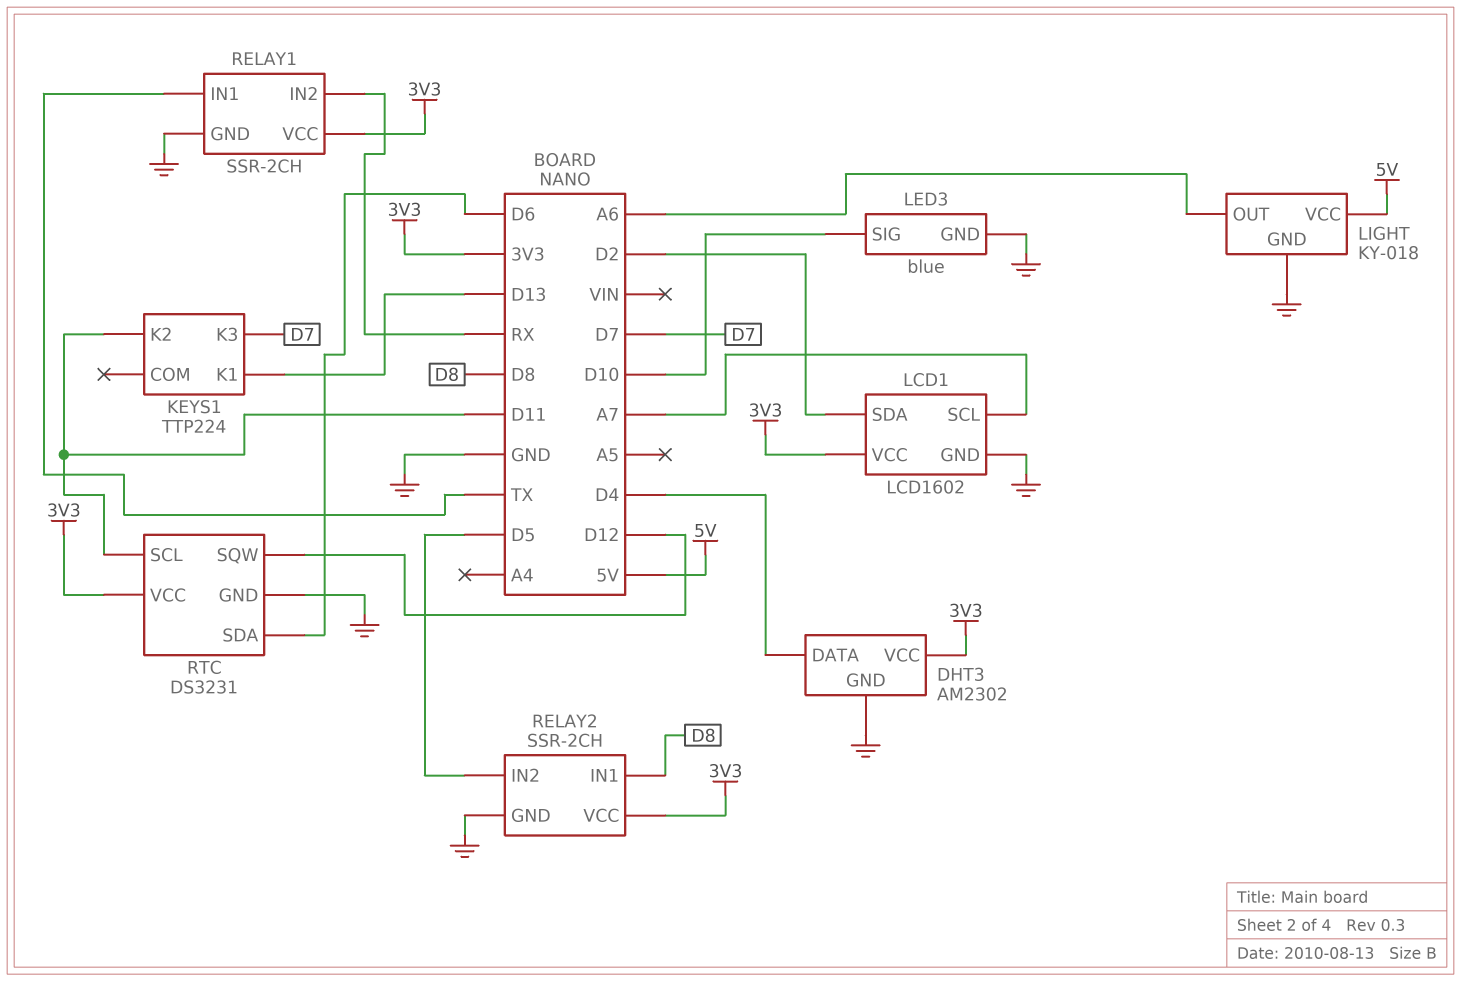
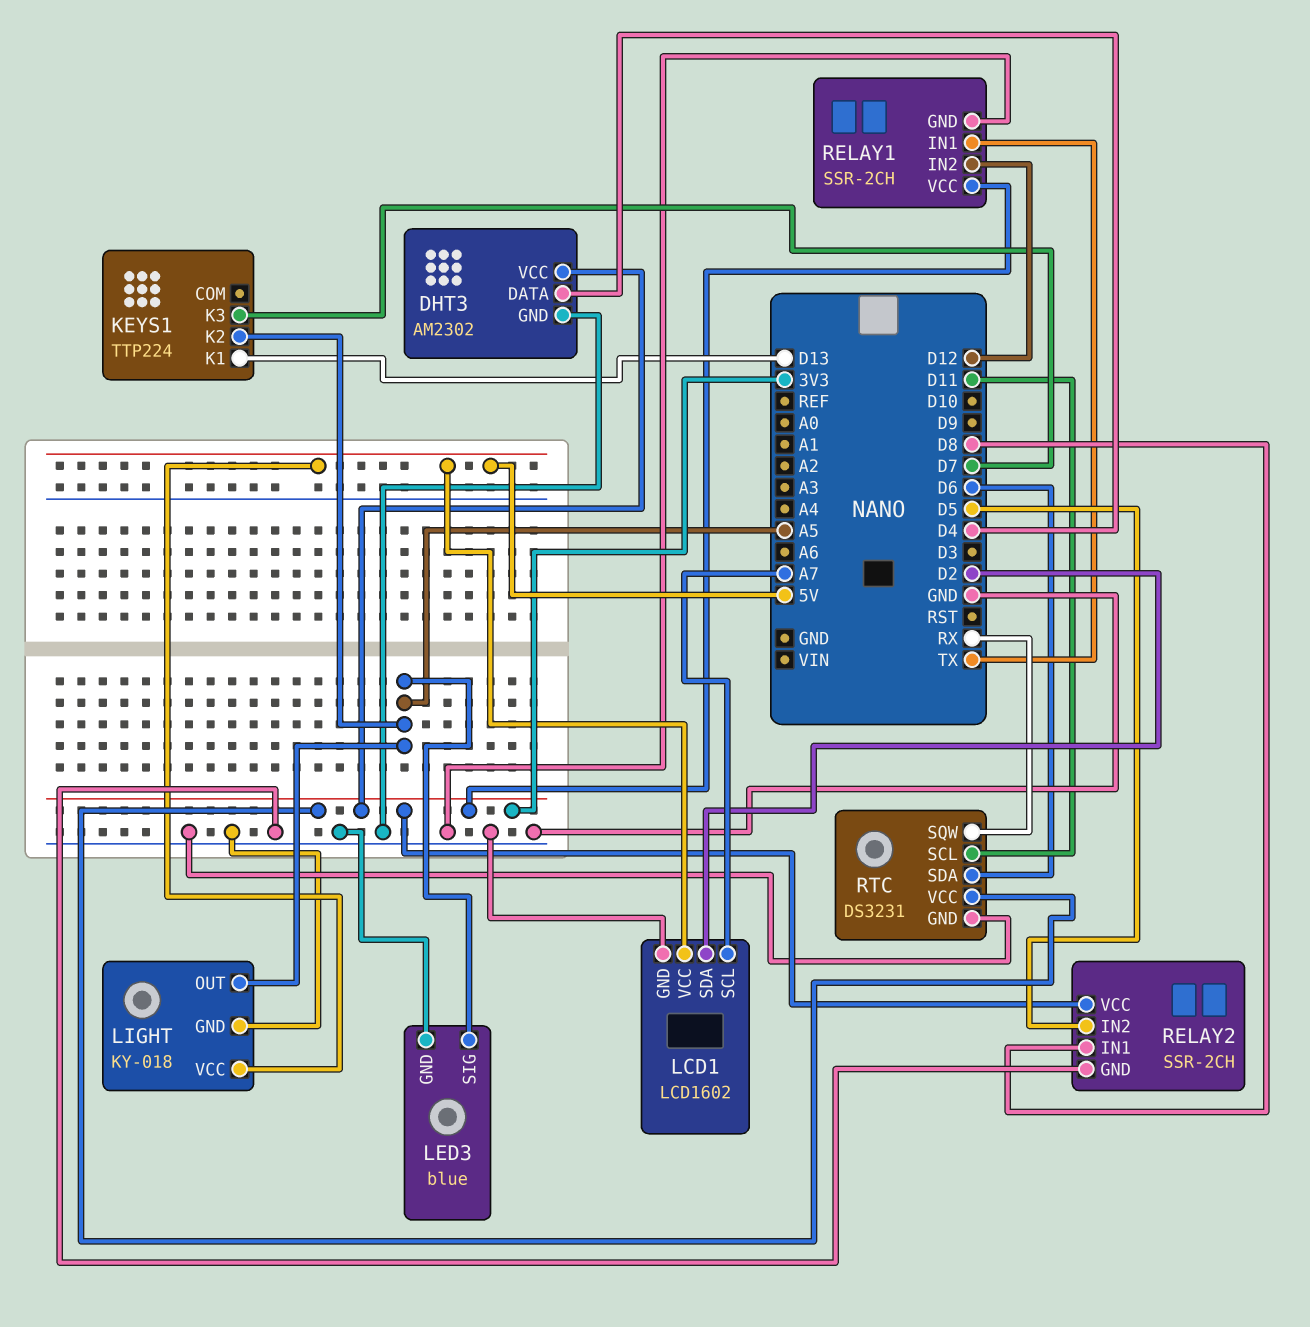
KEYS1 pin K2: D11 -> A5
LCD1 pin VCC: 3V3 -> 5V
LED3 pin SIG: D10 -> A5
LIGHT pin OUT: A6 -> A5
RELAY1 pin IN2: RX -> D12
RTC pin SQW: D12 -> RX

